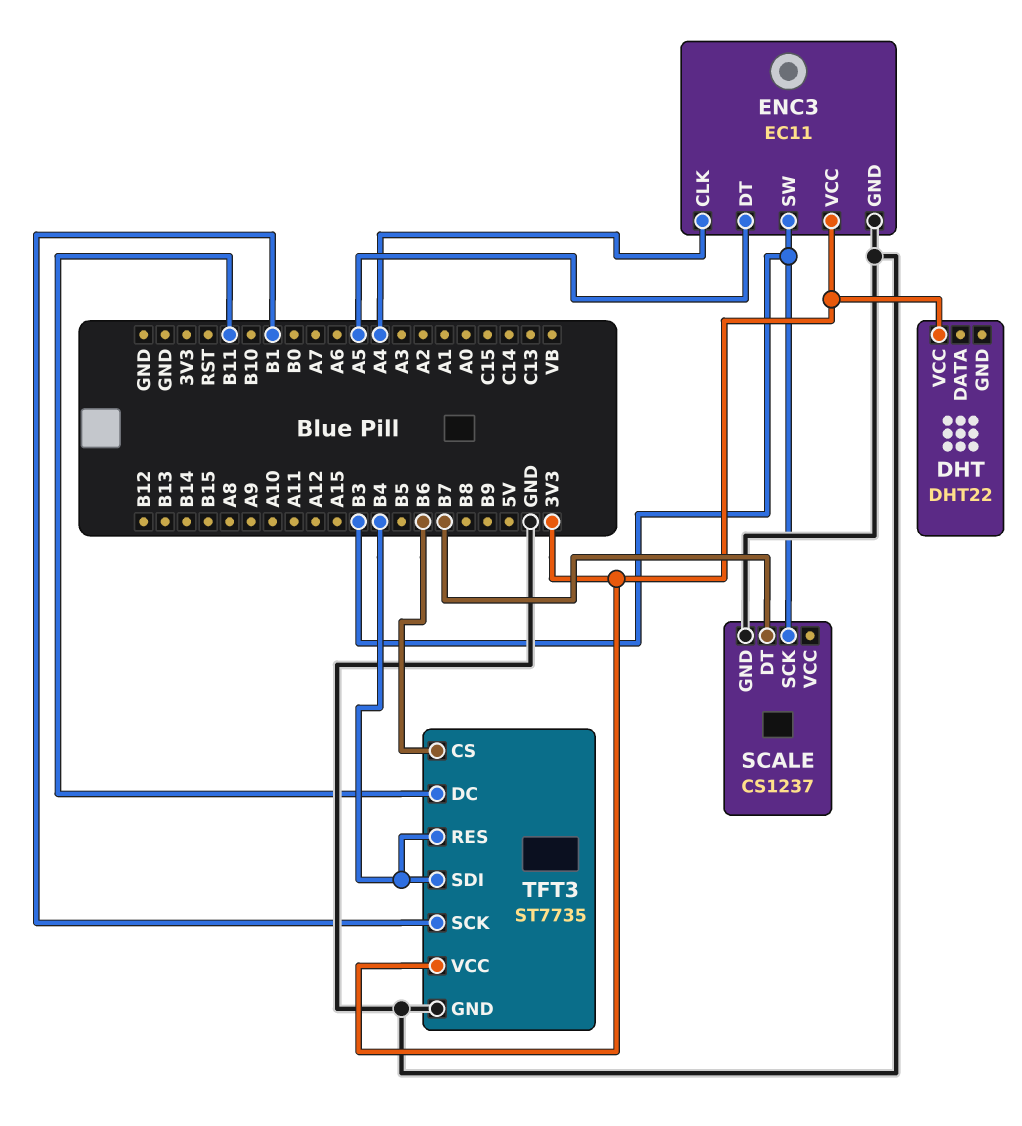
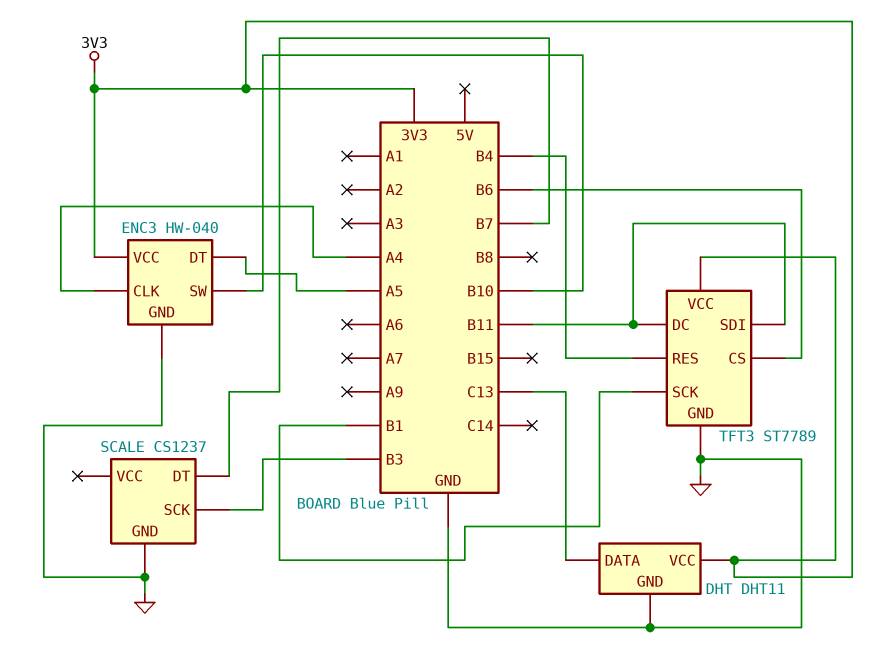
DHT: DHT22 -> DHT11
DHT pin DATA: none -> C13
DHT pin GND: none -> GND
ENC3: EC11 -> HW-040
ENC3 pin SW: B3 -> B10
TFT3: ST7735 -> ST7789
TFT3 pin SDI: B4 -> B11

